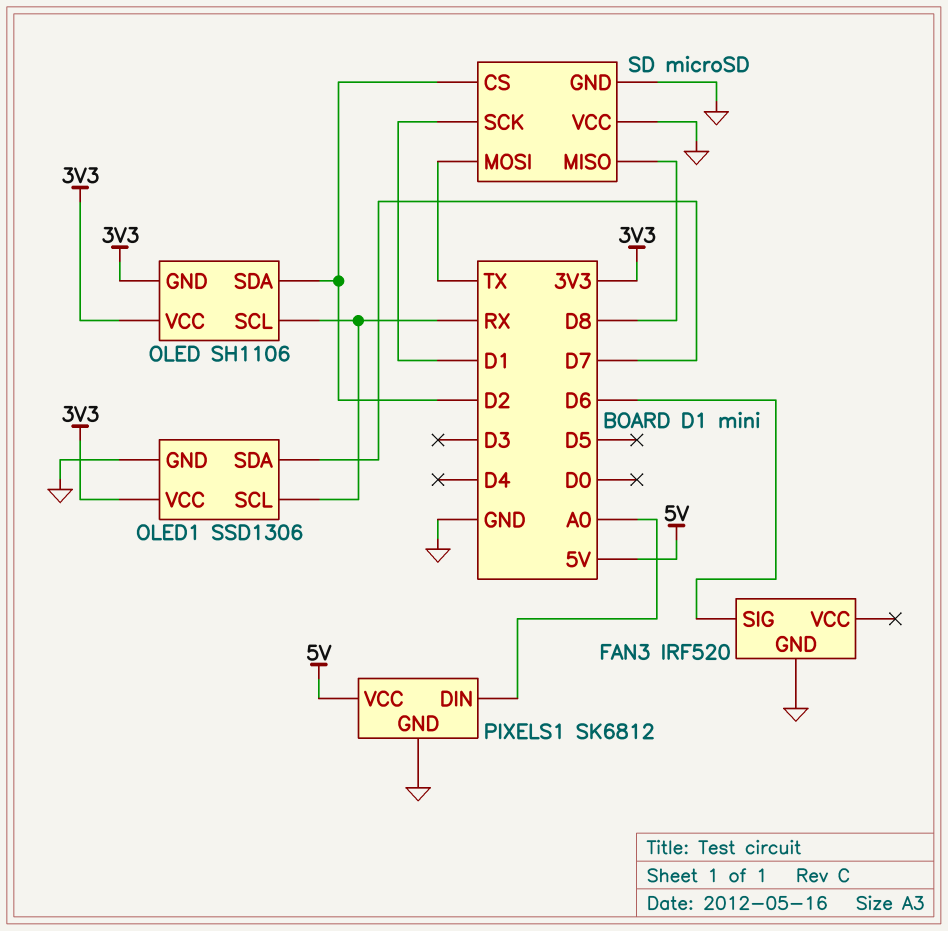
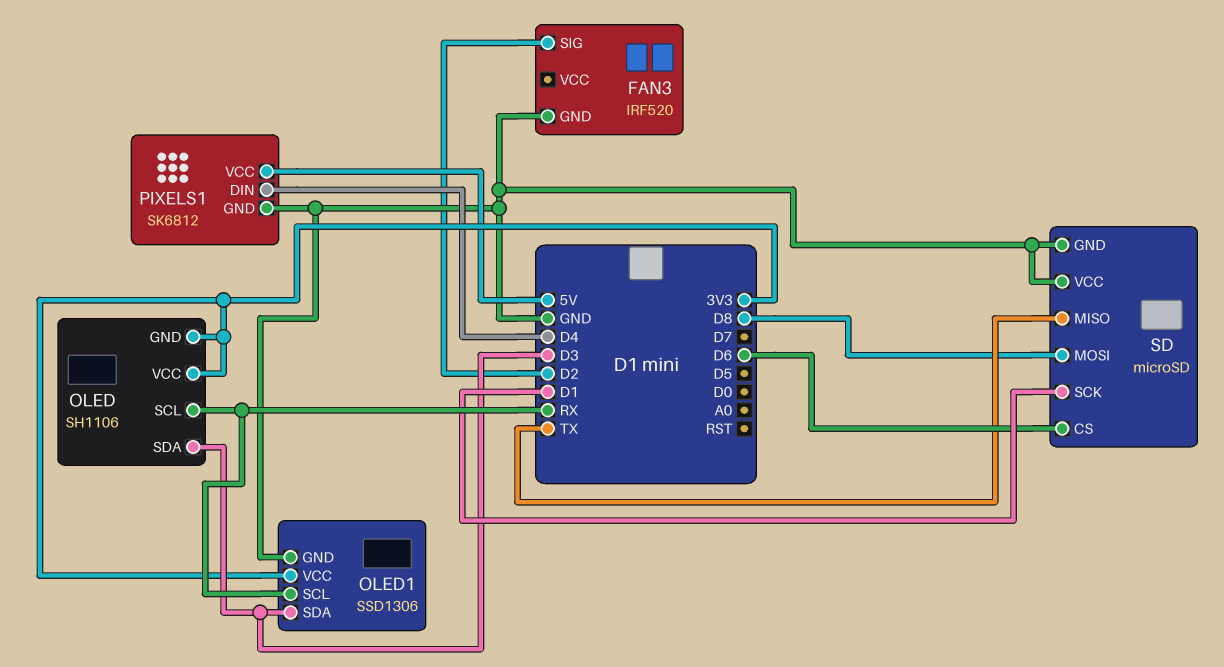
FAN3 pin SIG: D6 -> D2
OLED pin SDA: D2 -> D3
OLED1 pin SDA: D7 -> D3
PIXELS1 pin DIN: A0 -> D4
SD pin CS: D2 -> D6
SD pin MISO: D8 -> TX
SD pin MOSI: TX -> D8

